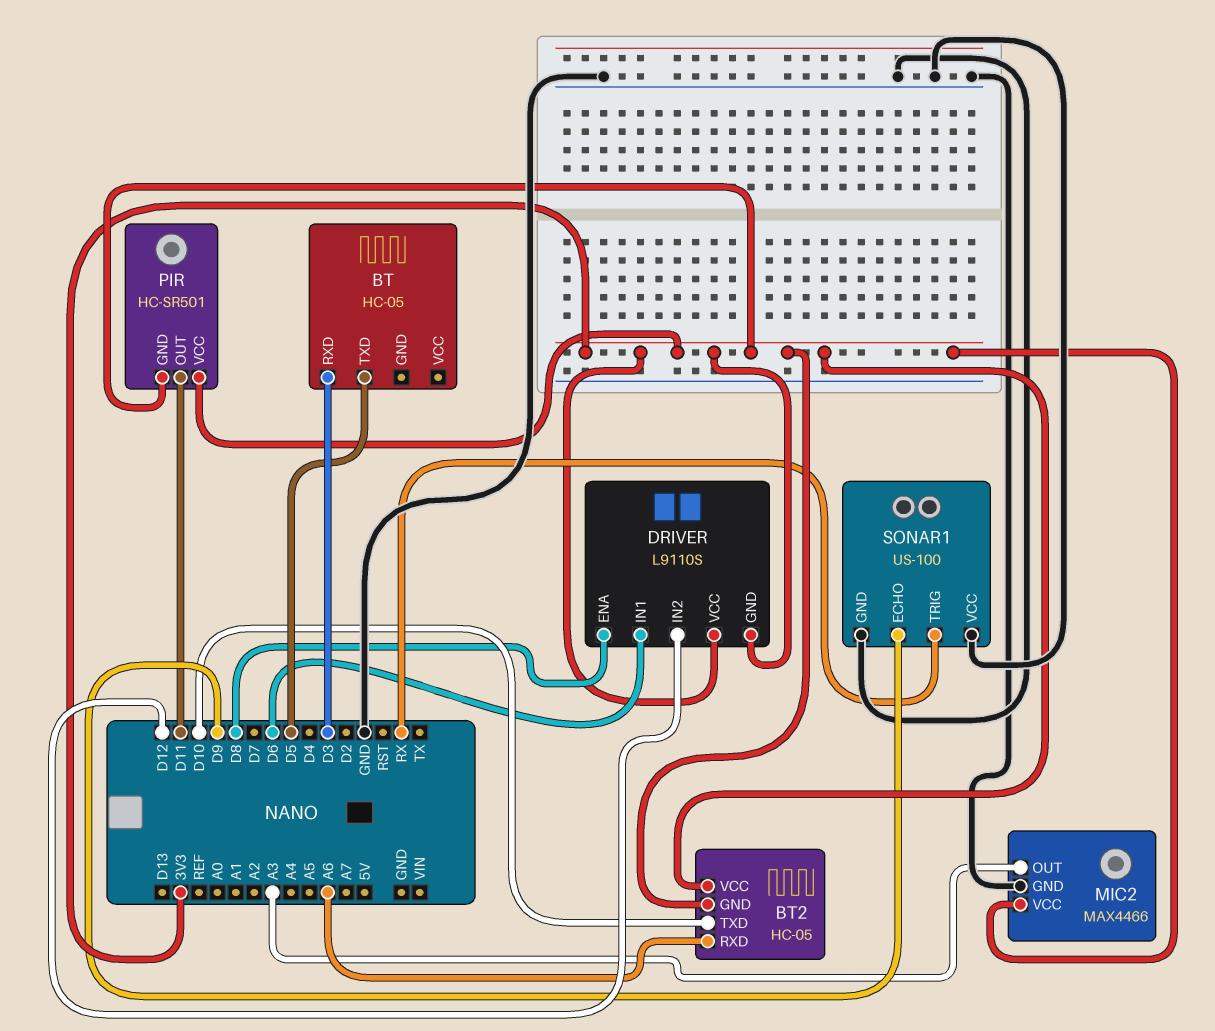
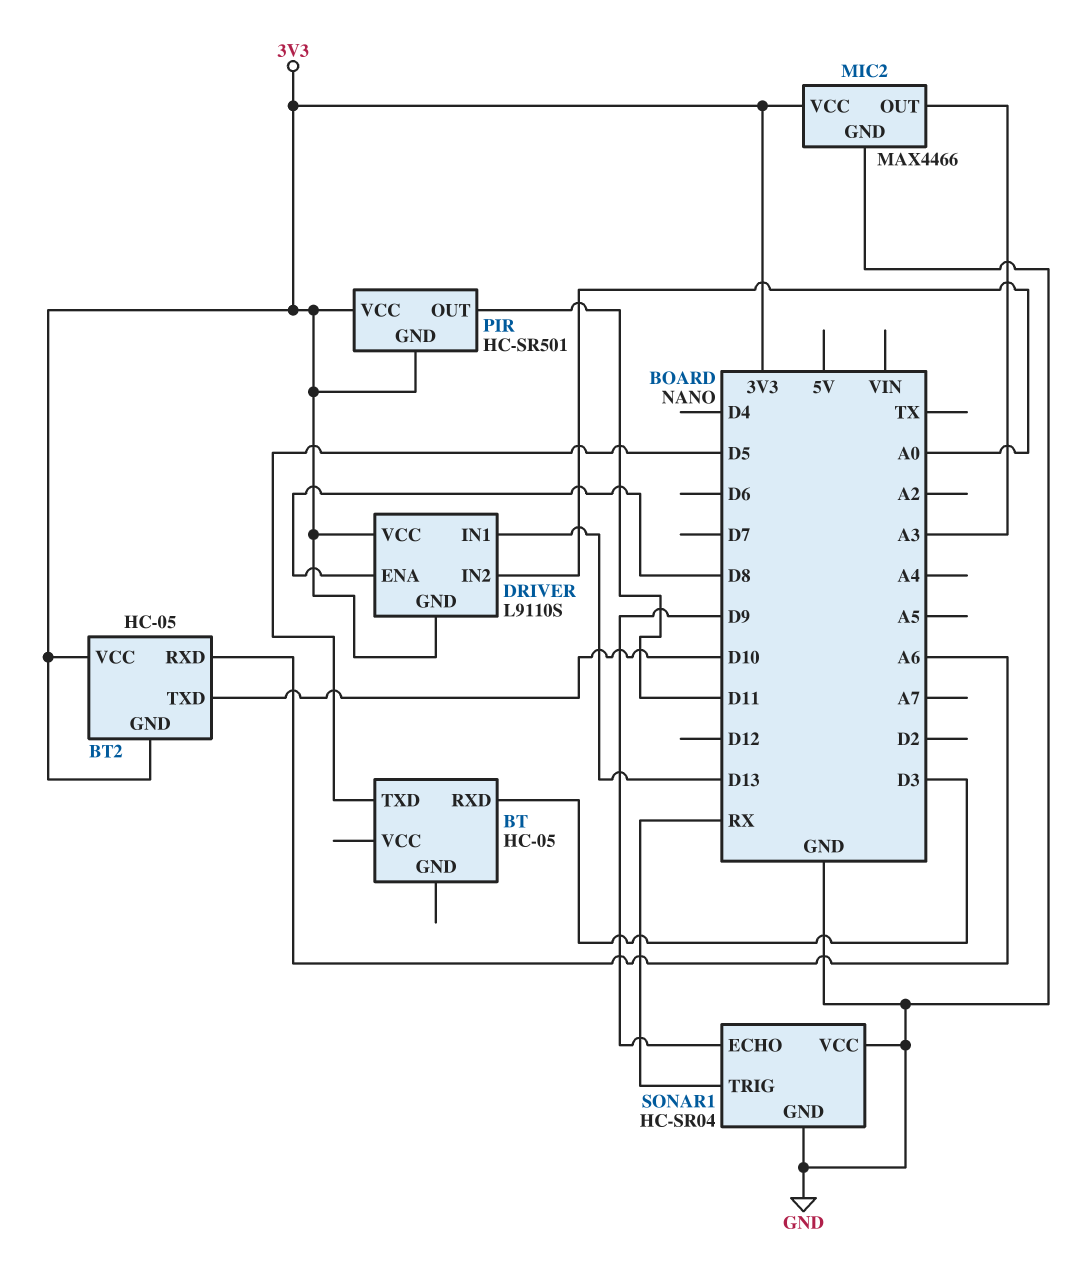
DRIVER pin IN1: D6 -> D13
DRIVER pin IN2: D12 -> A0
SONAR1: US-100 -> HC-SR04

